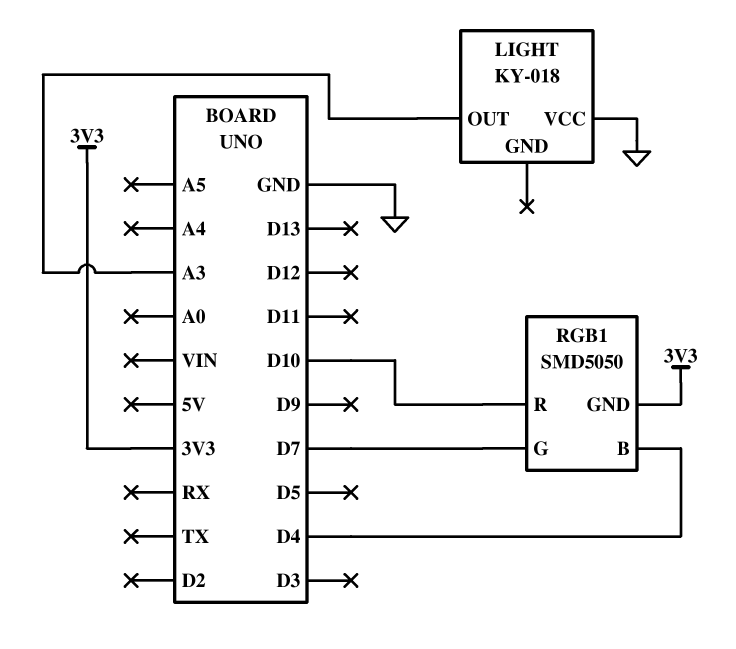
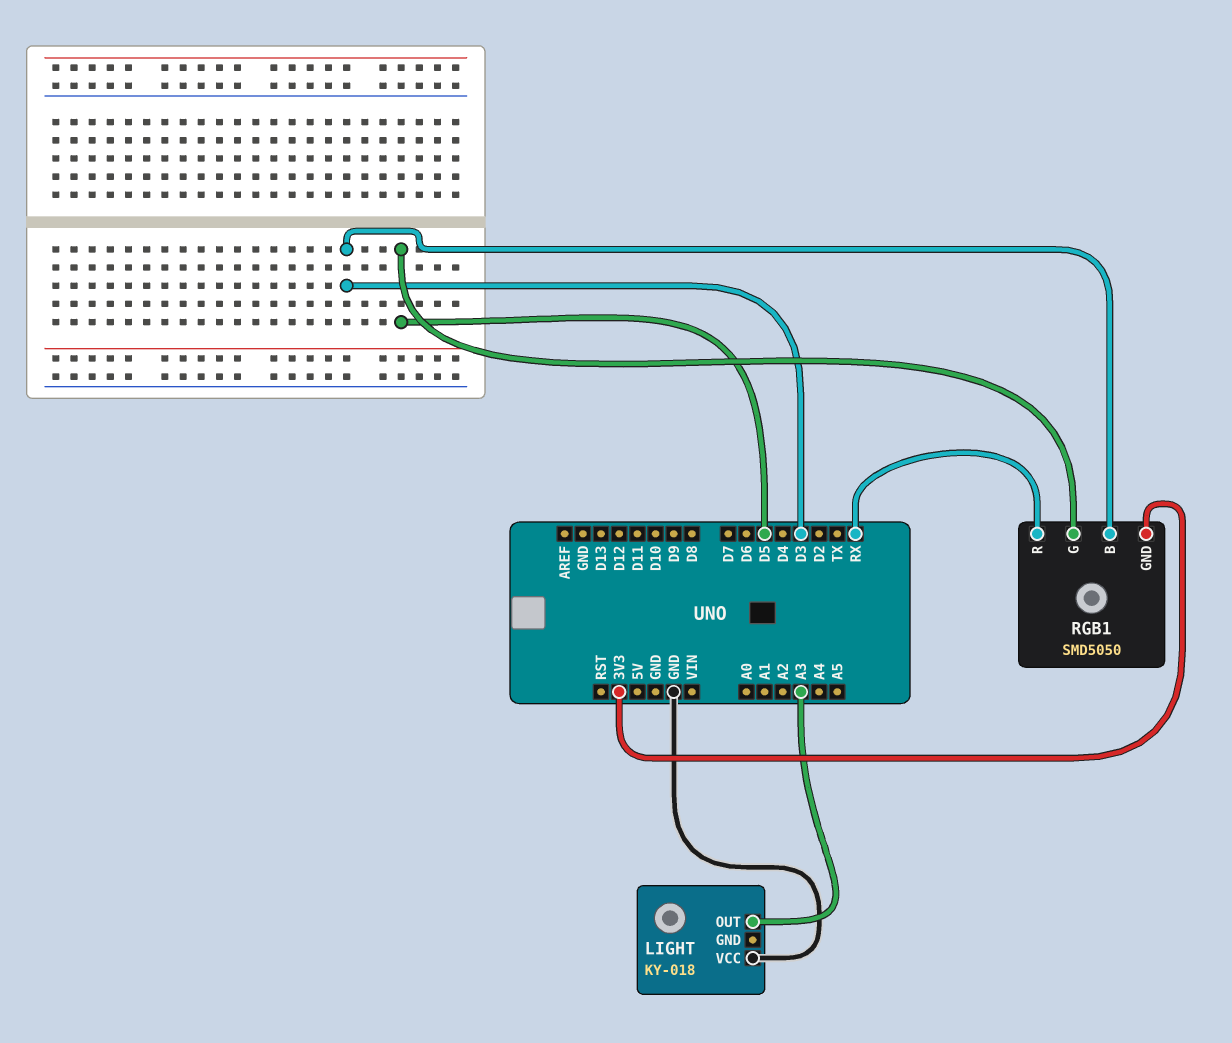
RGB1 pin B: D4 -> D3
RGB1 pin G: D7 -> D5
RGB1 pin R: D10 -> RX

